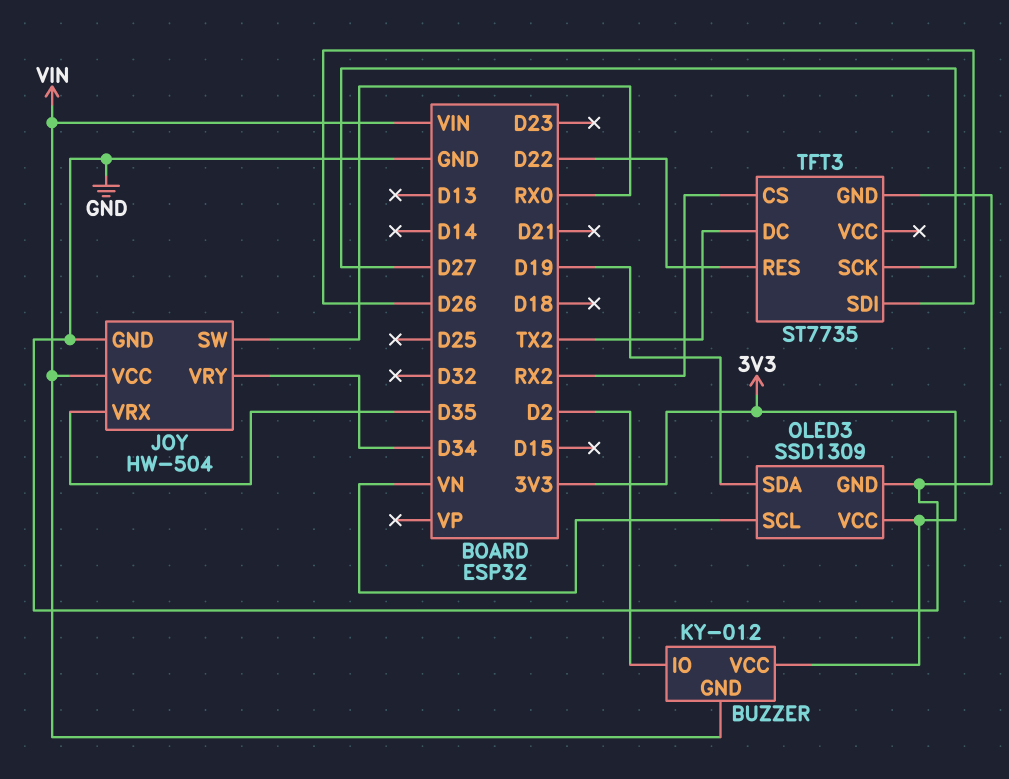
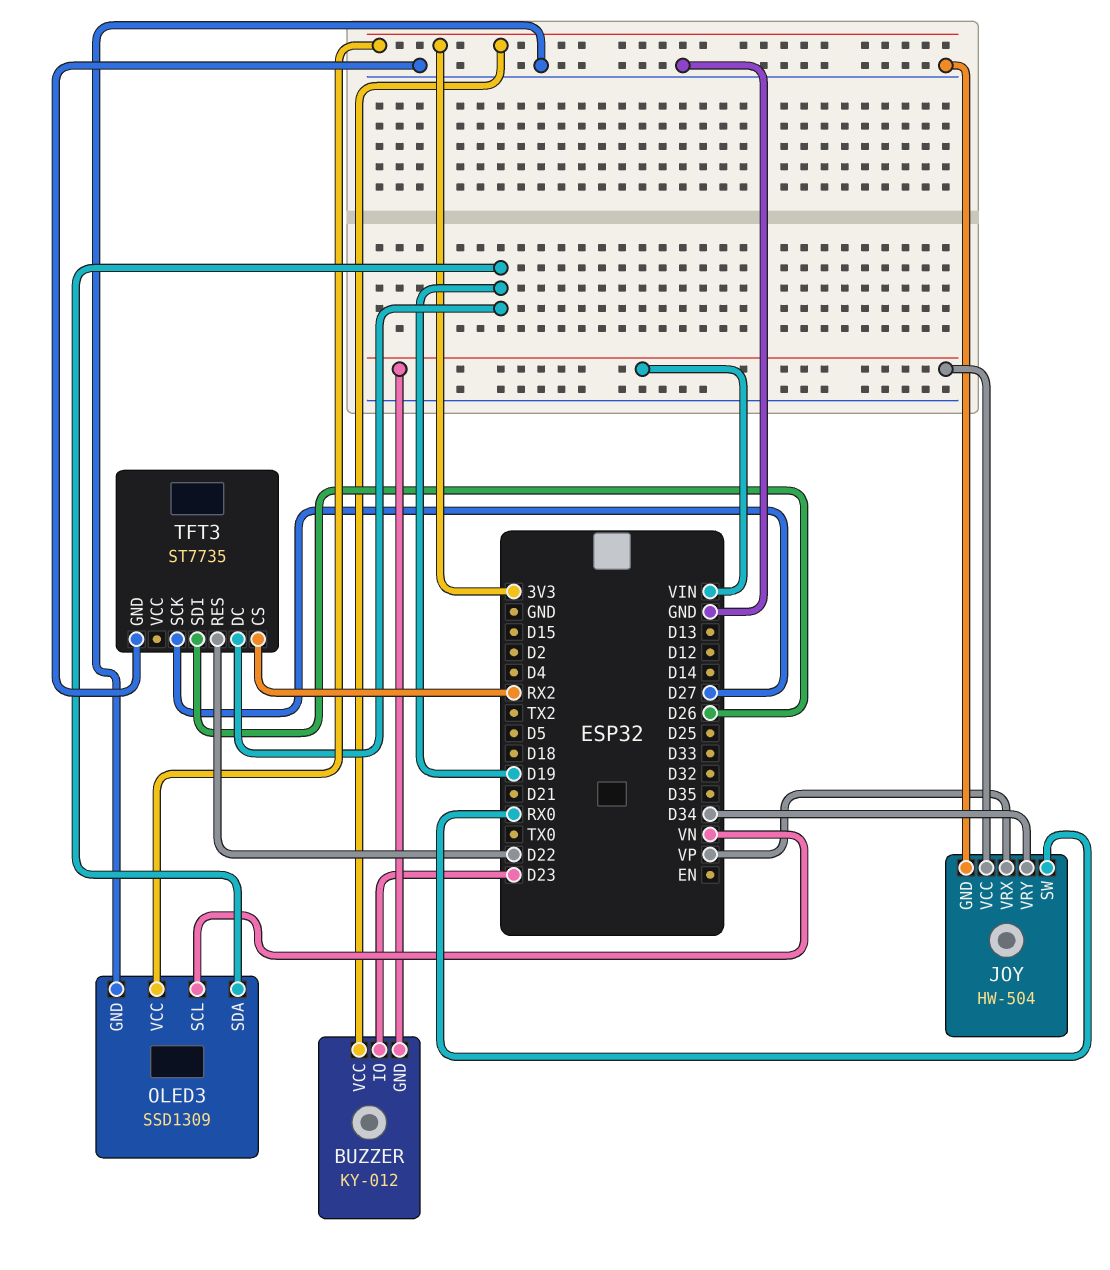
BUZZER pin IO: D2 -> D23
JOY pin VRX: D35 -> VP
TFT3 pin DC: TX2 -> D19

